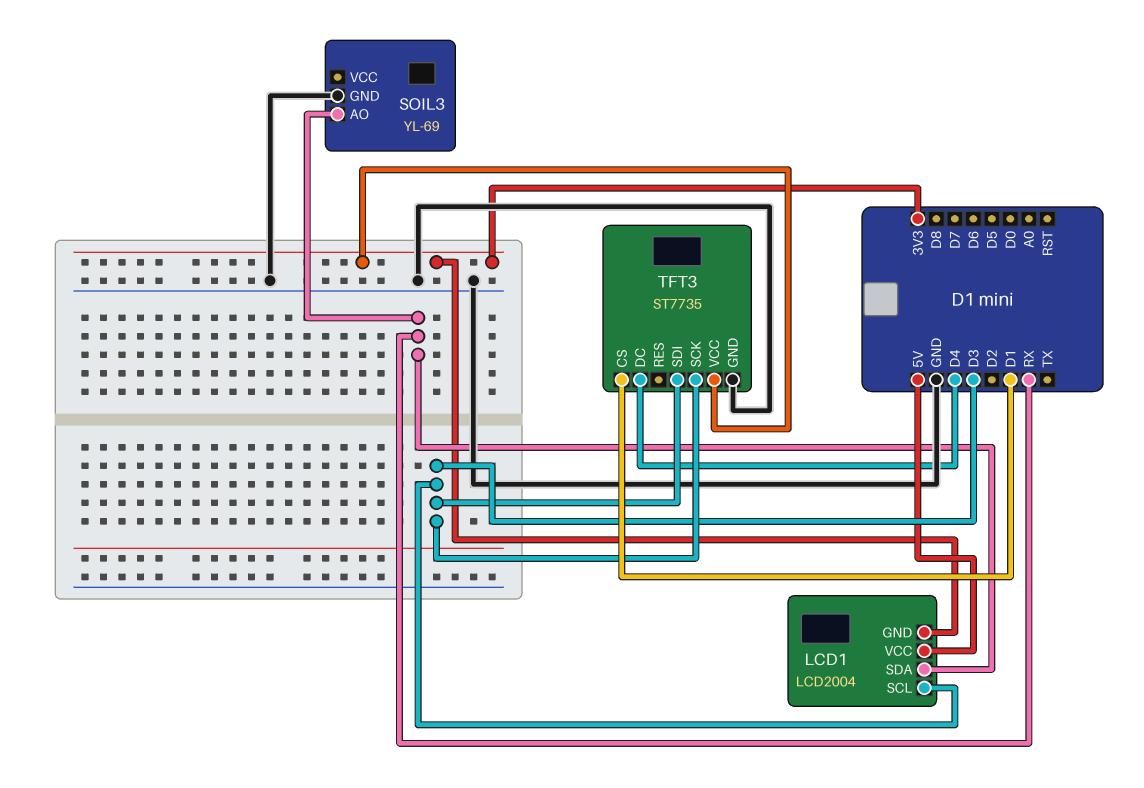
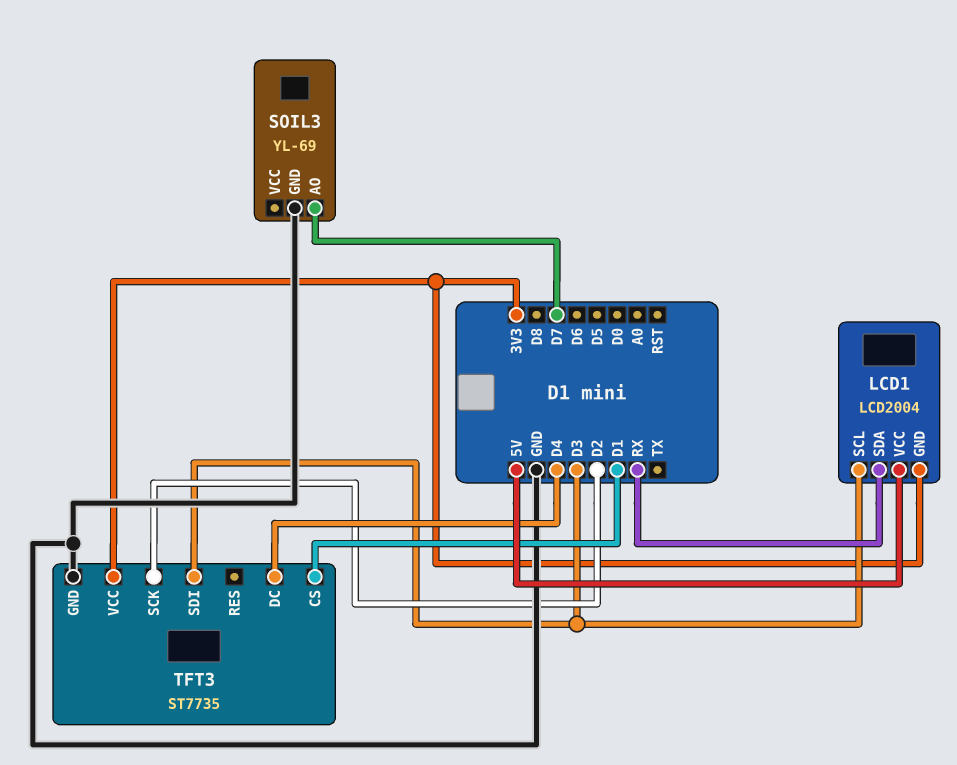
SOIL3 pin AO: RX -> D7
TFT3 pin SCK: D3 -> D2

